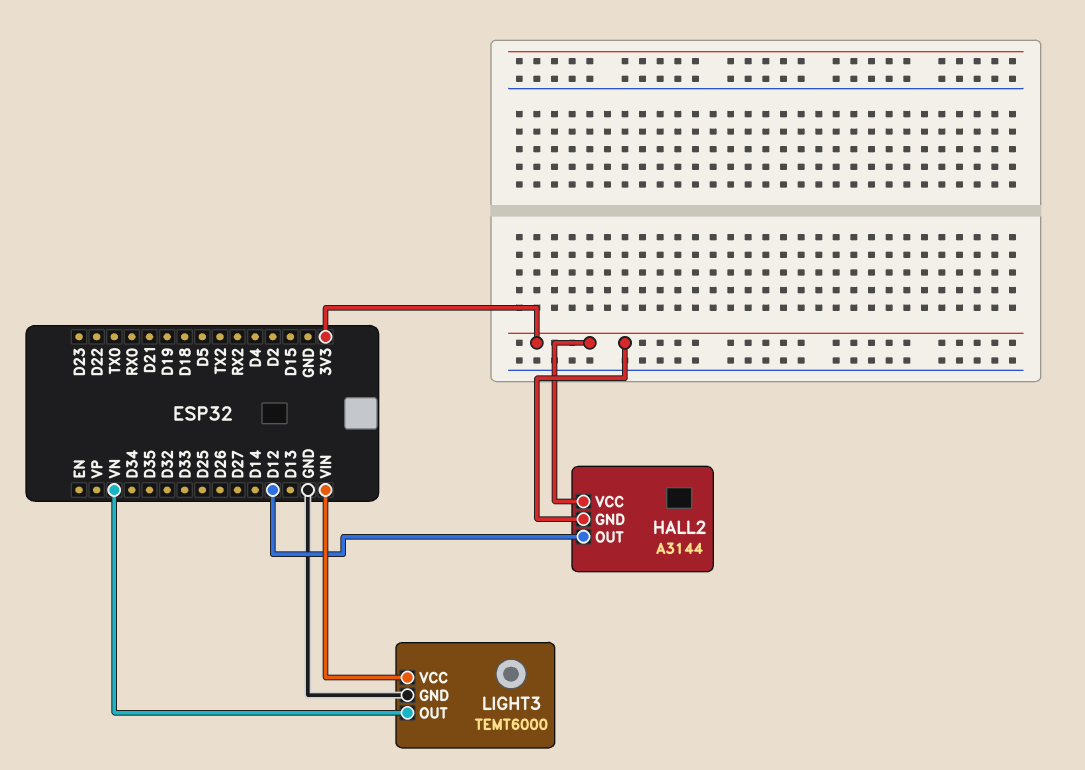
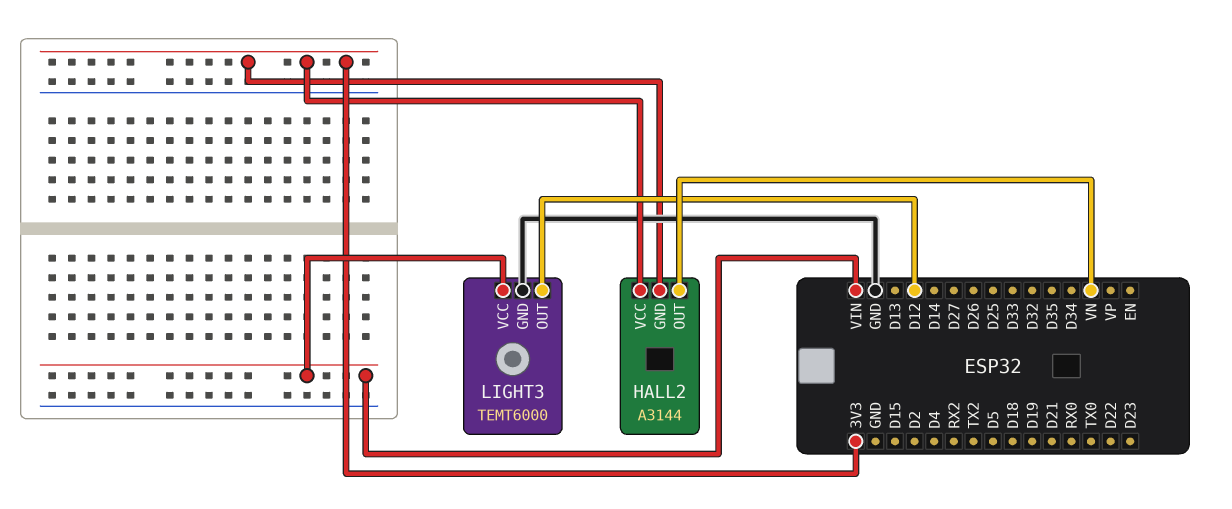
HALL2 pin OUT: D12 -> VN
LIGHT3 pin OUT: VN -> D12

